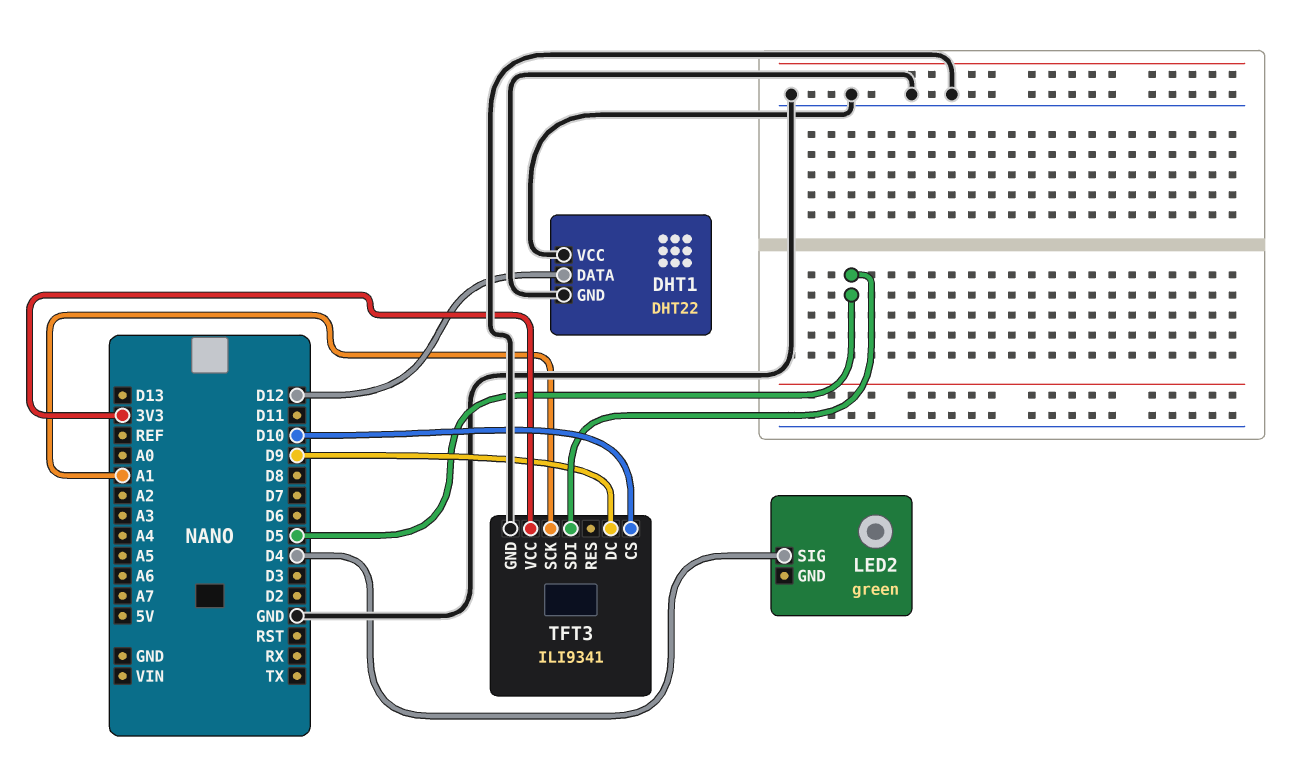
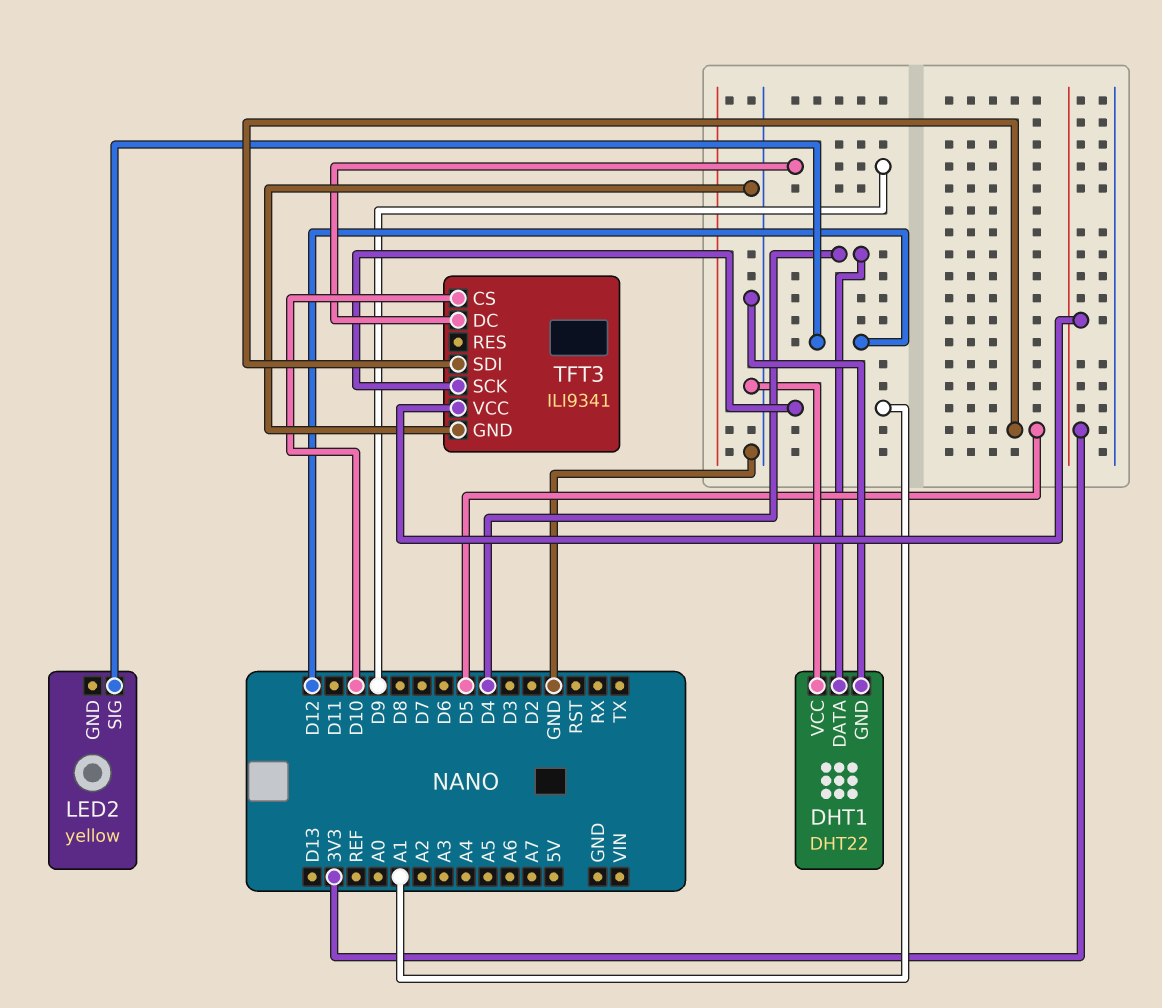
DHT1 pin DATA: D12 -> D4
LED2: green -> yellow
LED2 pin SIG: D4 -> D12

